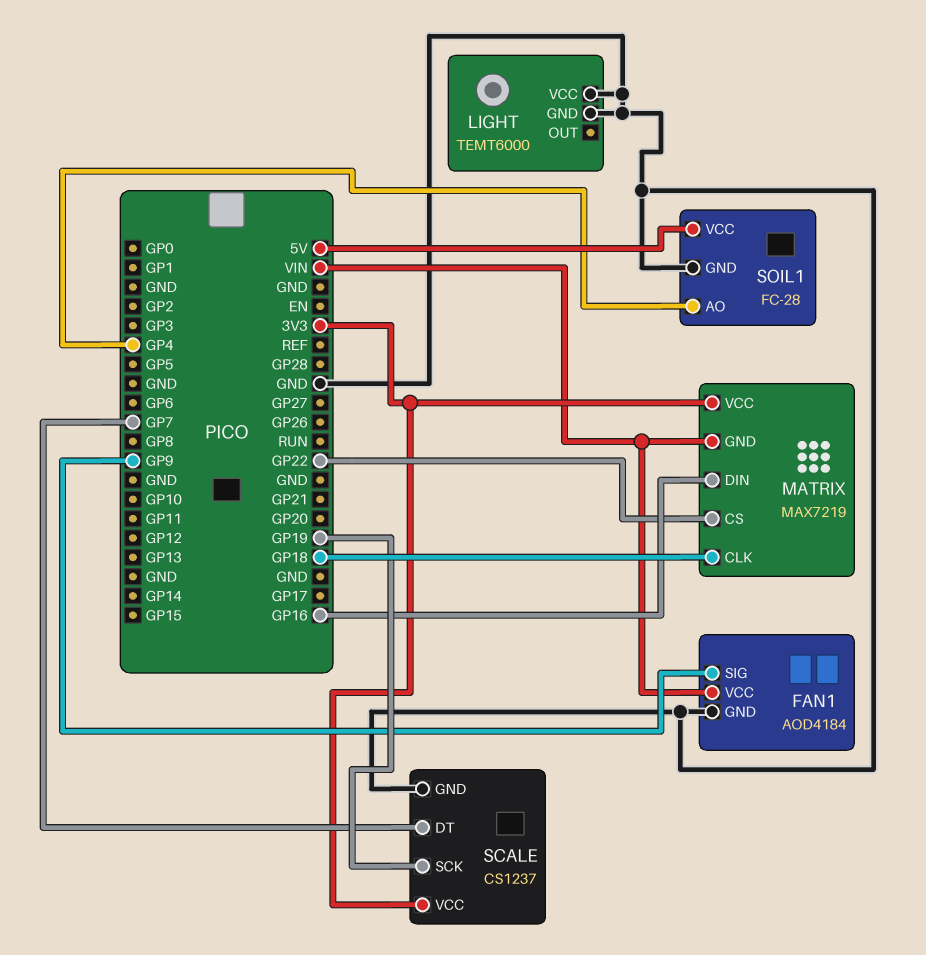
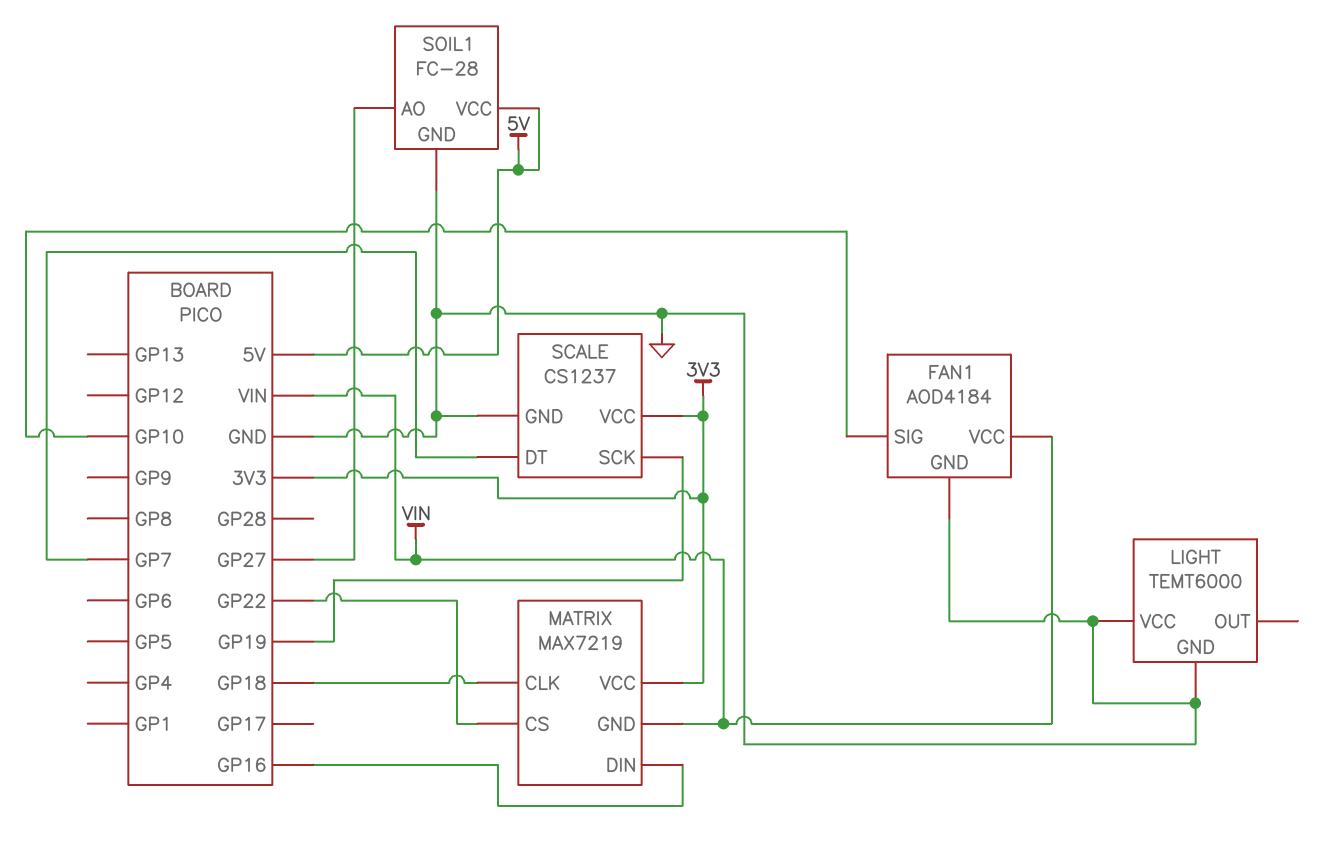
FAN1 pin SIG: GP9 -> GP10
SOIL1 pin AO: GP4 -> GP27

